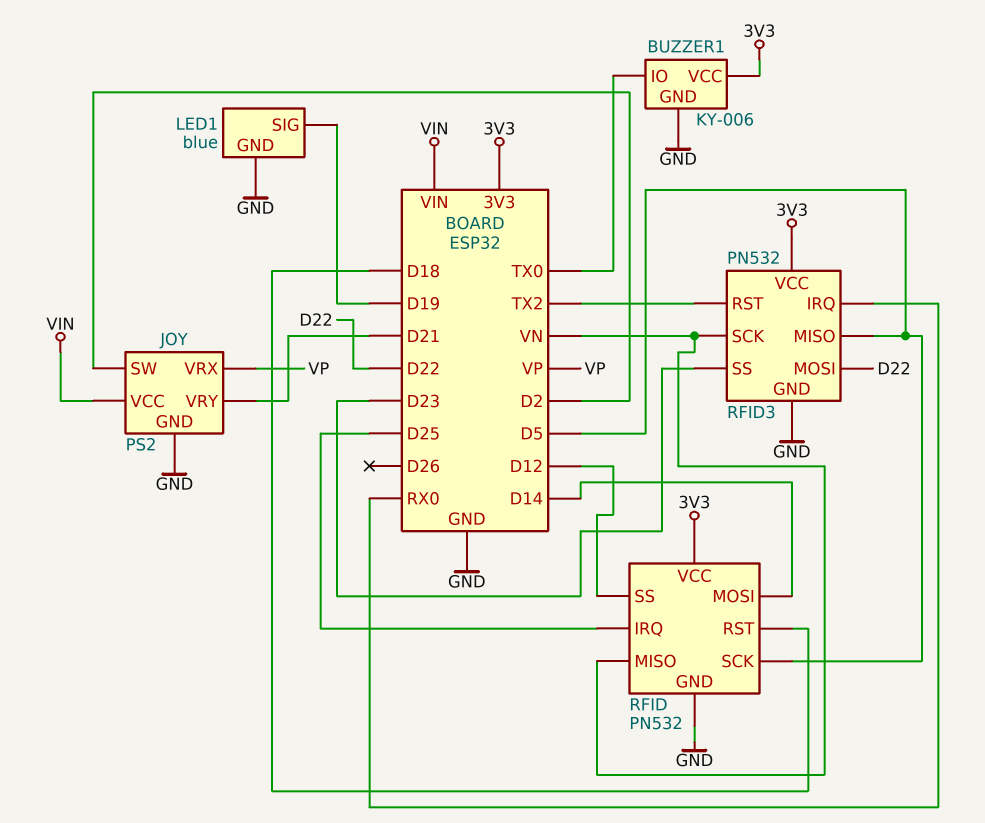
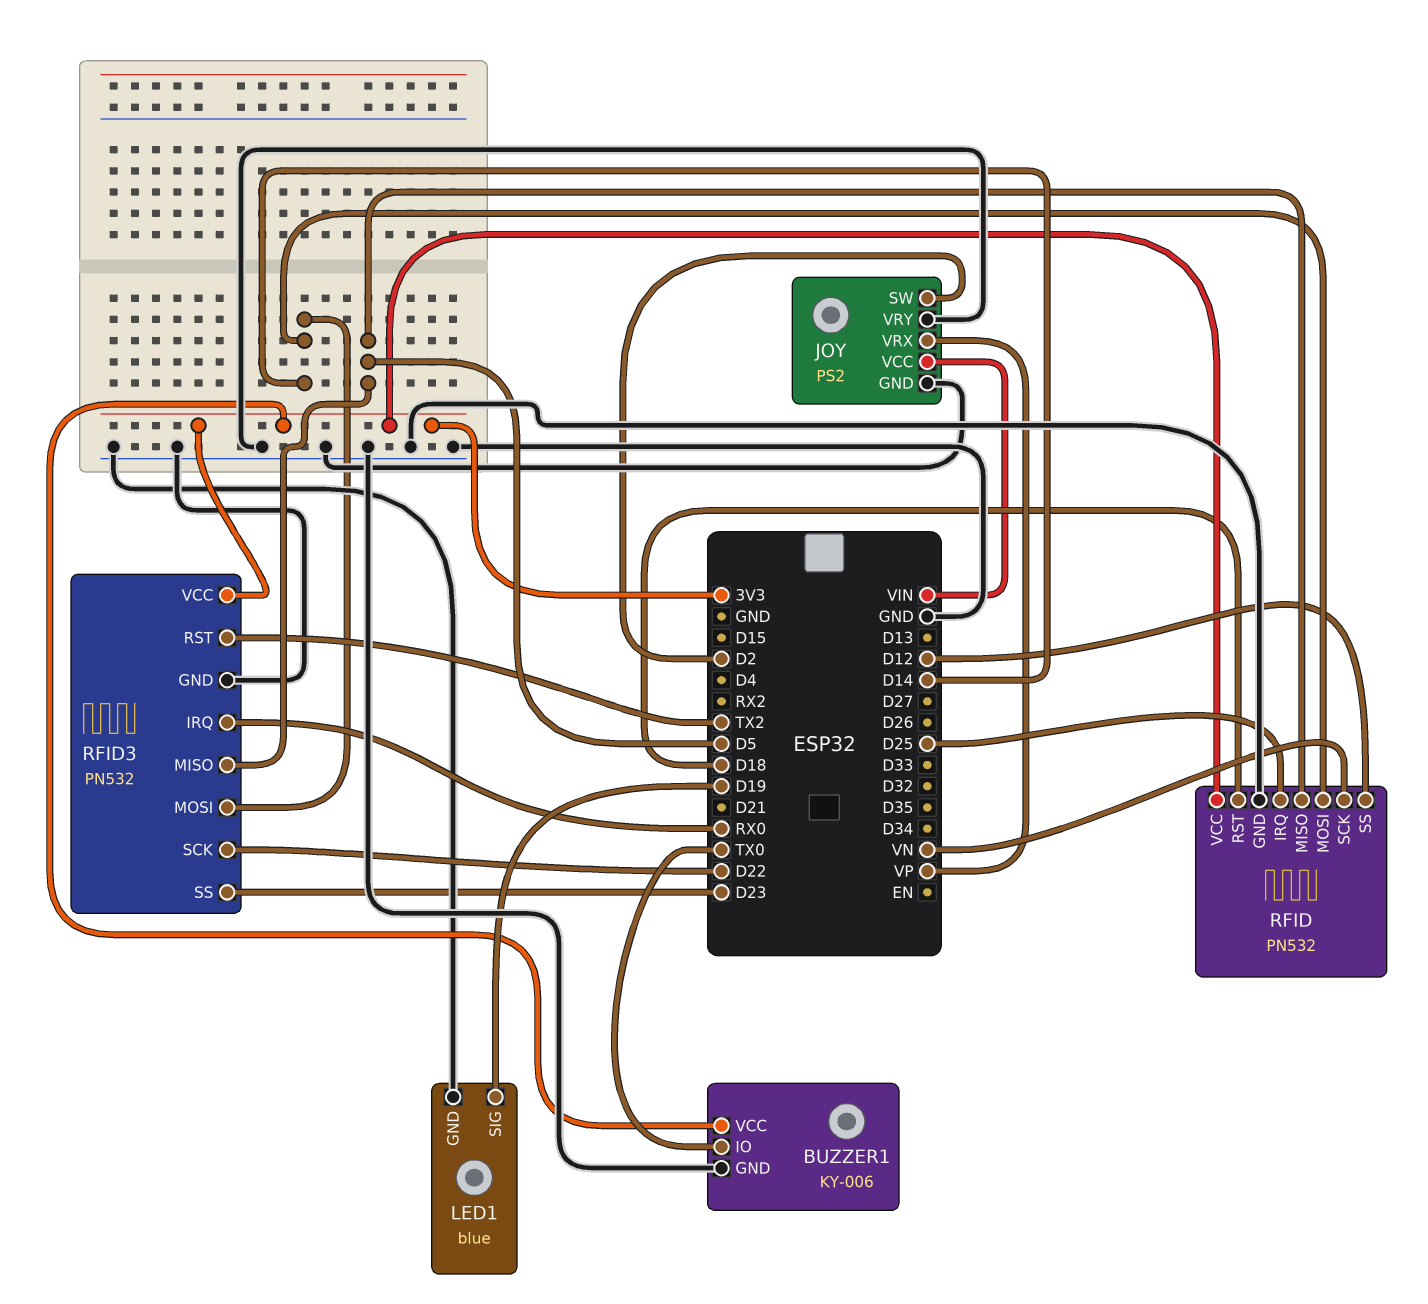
JOY pin VRY: D21 -> GND
RFID pin MISO: VN -> D5
RFID pin SCK: D5 -> VN
RFID3 pin MOSI: D22 -> D14
RFID3 pin SCK: VN -> D22

